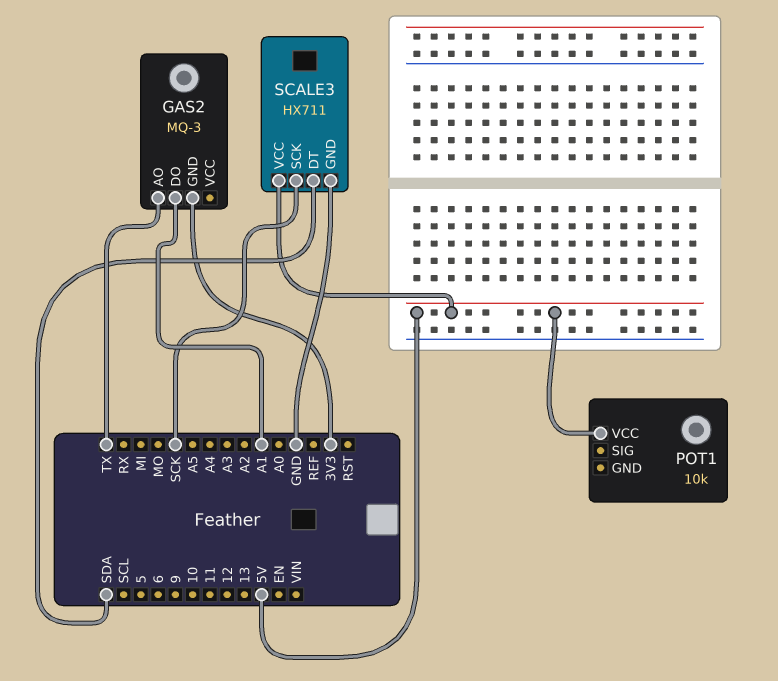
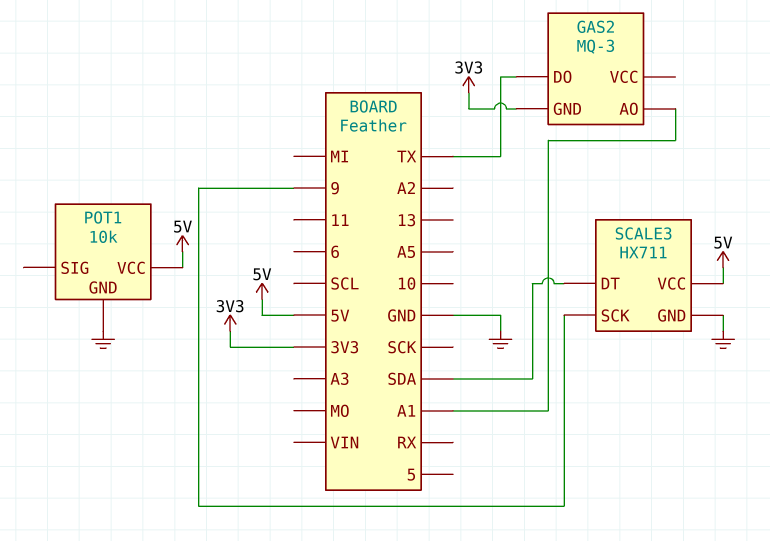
GAS2 pin AO: TX -> A1
GAS2 pin DO: A1 -> TX
POT1 pin GND: none -> GND
SCALE3 pin SCK: SCK -> 9

